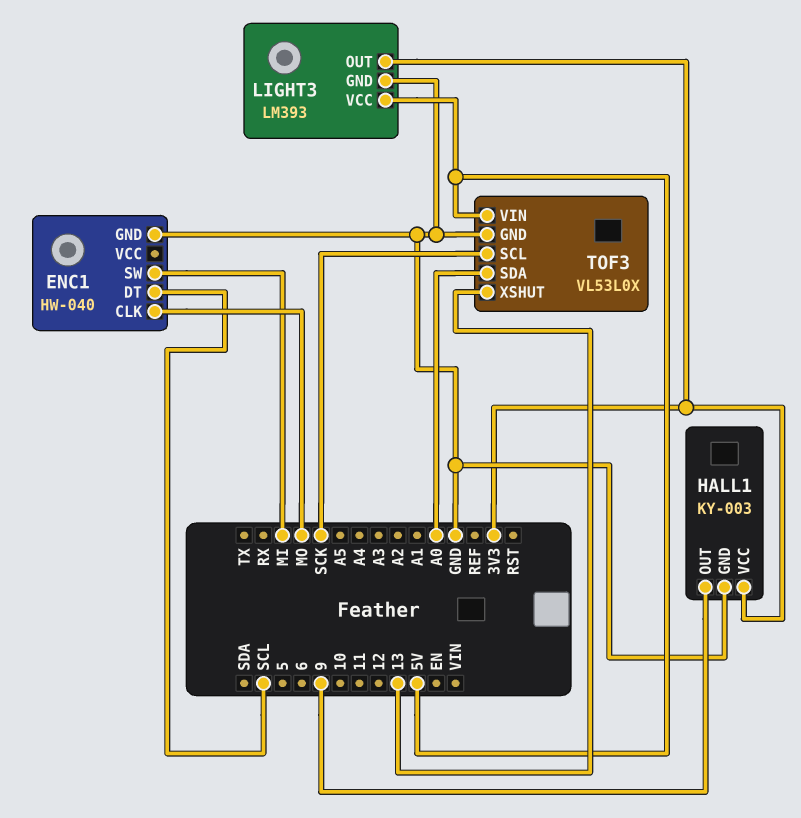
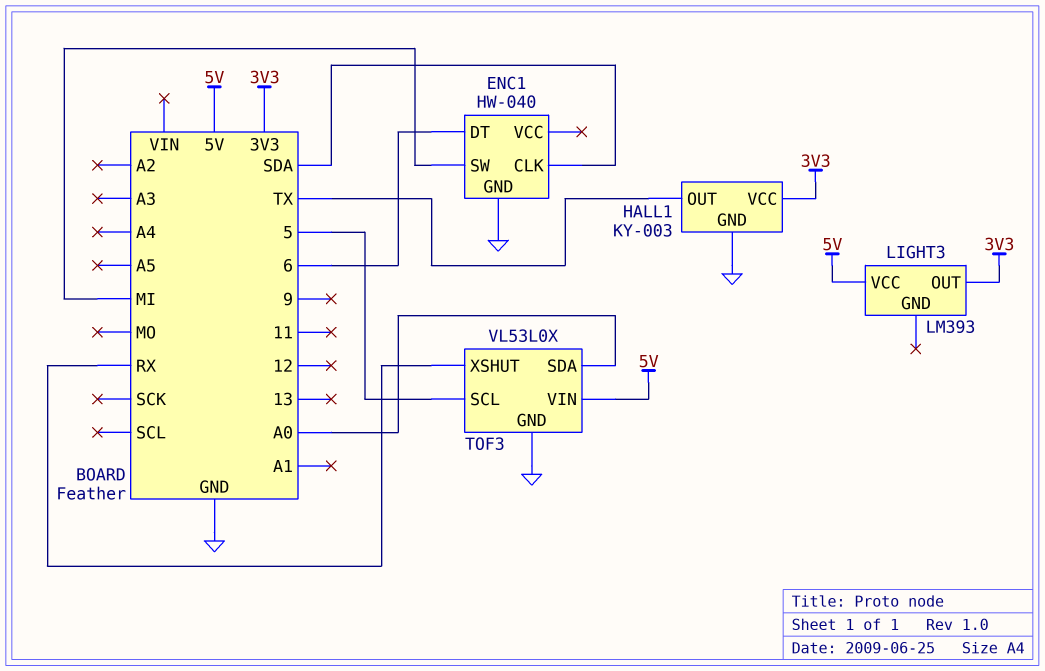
ENC1 pin CLK: MO -> SDA
ENC1 pin DT: SCL -> 6
HALL1 pin OUT: 9 -> TX
LIGHT3 pin GND: GND -> none
TOF3 pin SCL: SCK -> 5
TOF3 pin XSHUT: 13 -> RX

